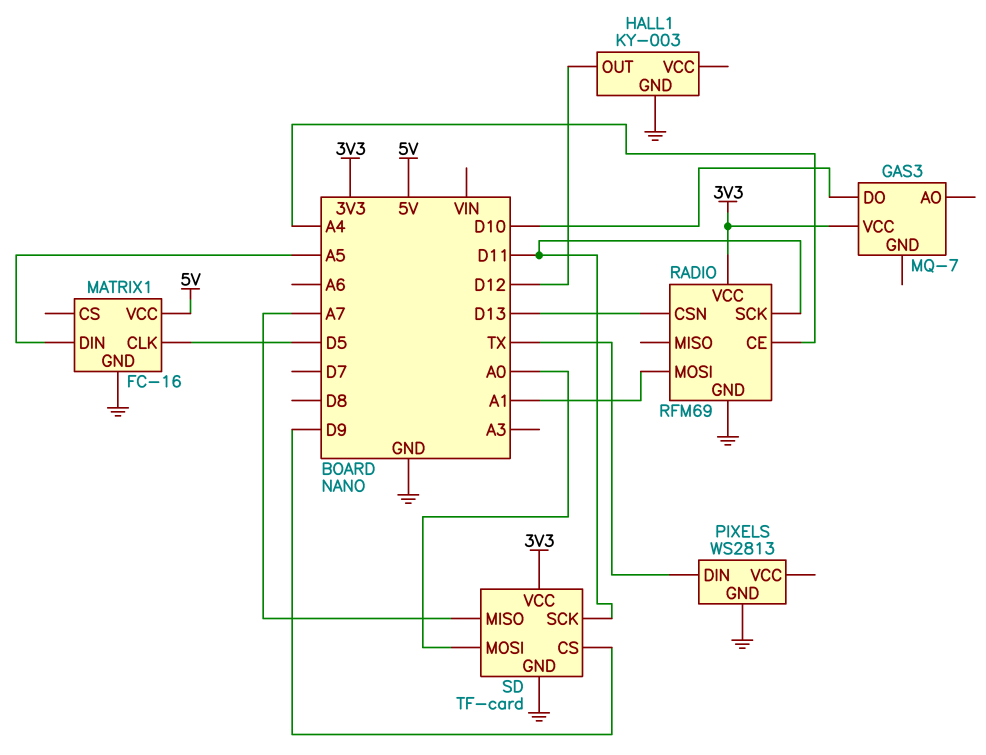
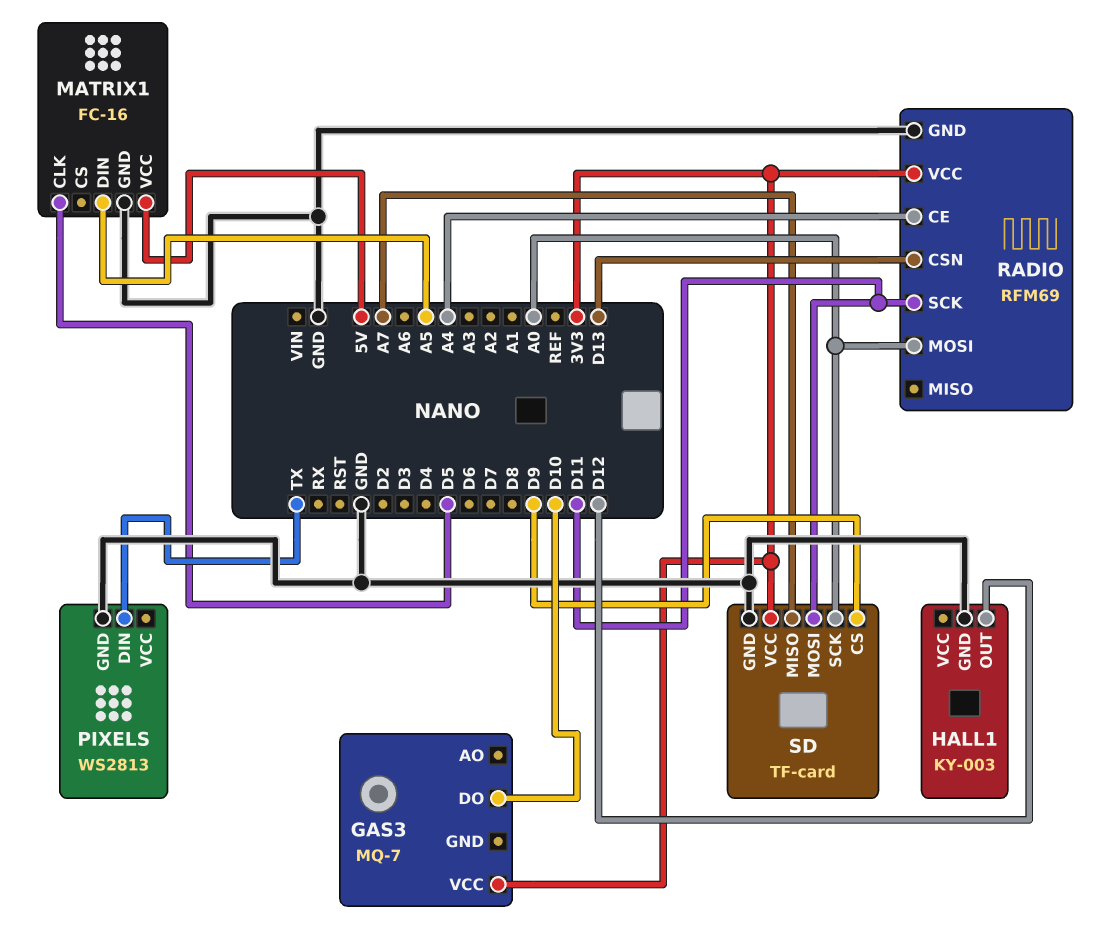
RADIO pin MOSI: A1 -> A0
SD pin MOSI: A0 -> D11
SD pin SCK: D11 -> A0

